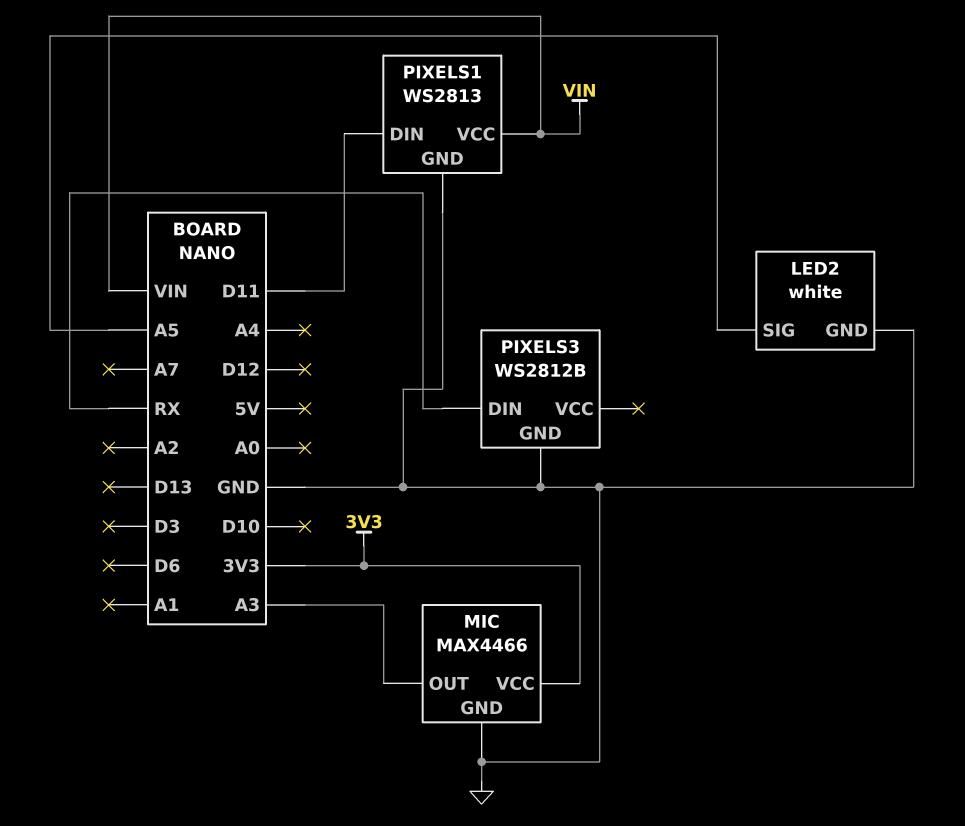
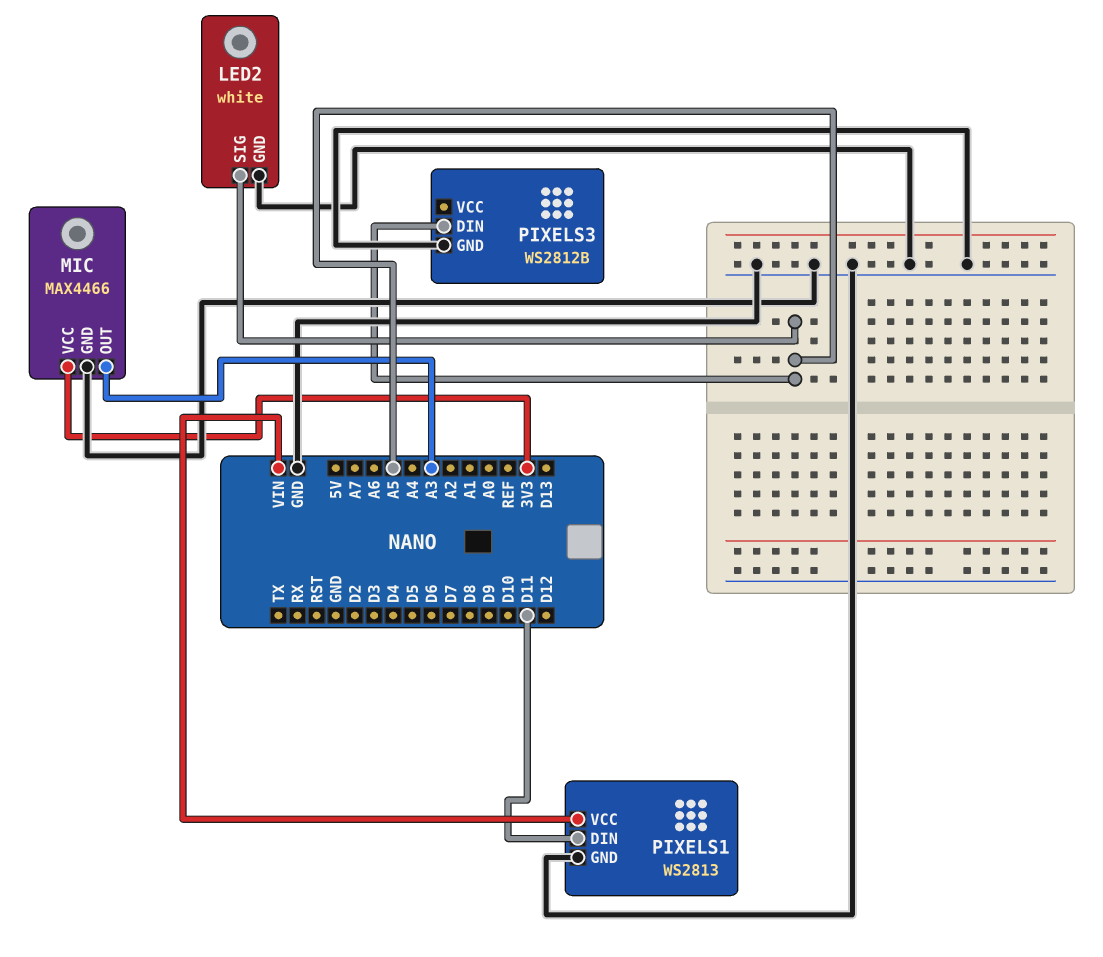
PIXELS3 pin DIN: RX -> A5

